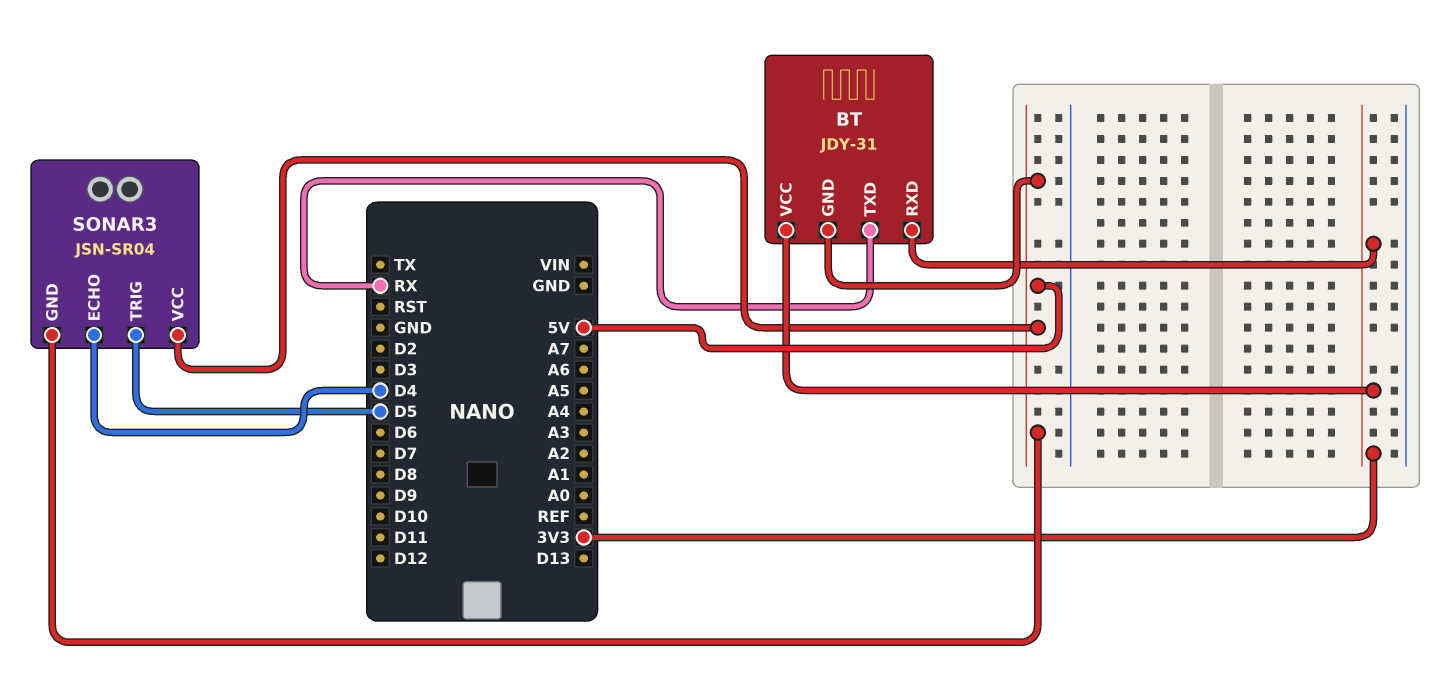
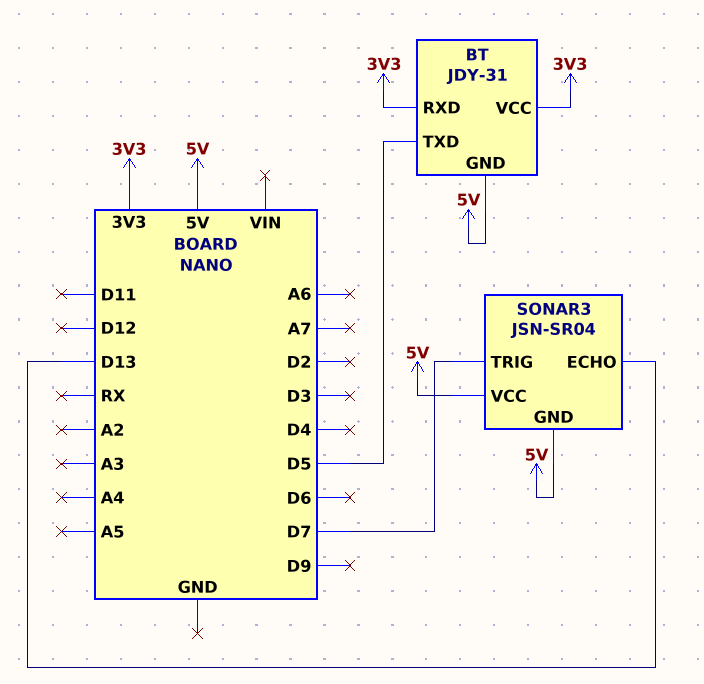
BT pin TXD: RX -> D5
SONAR3 pin ECHO: D4 -> D13
SONAR3 pin TRIG: D5 -> D7

